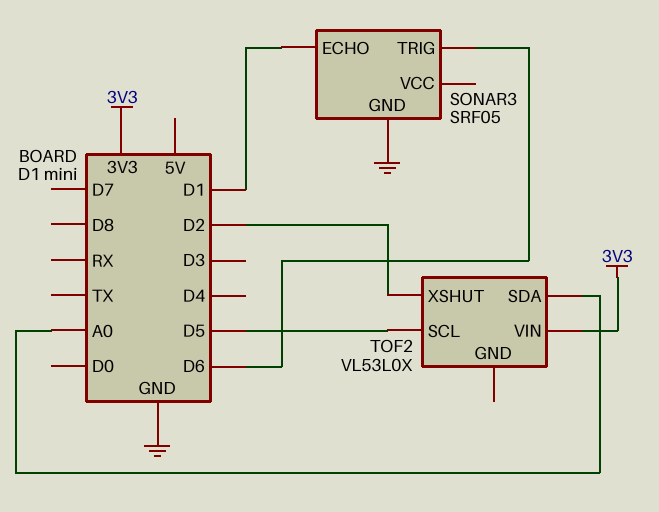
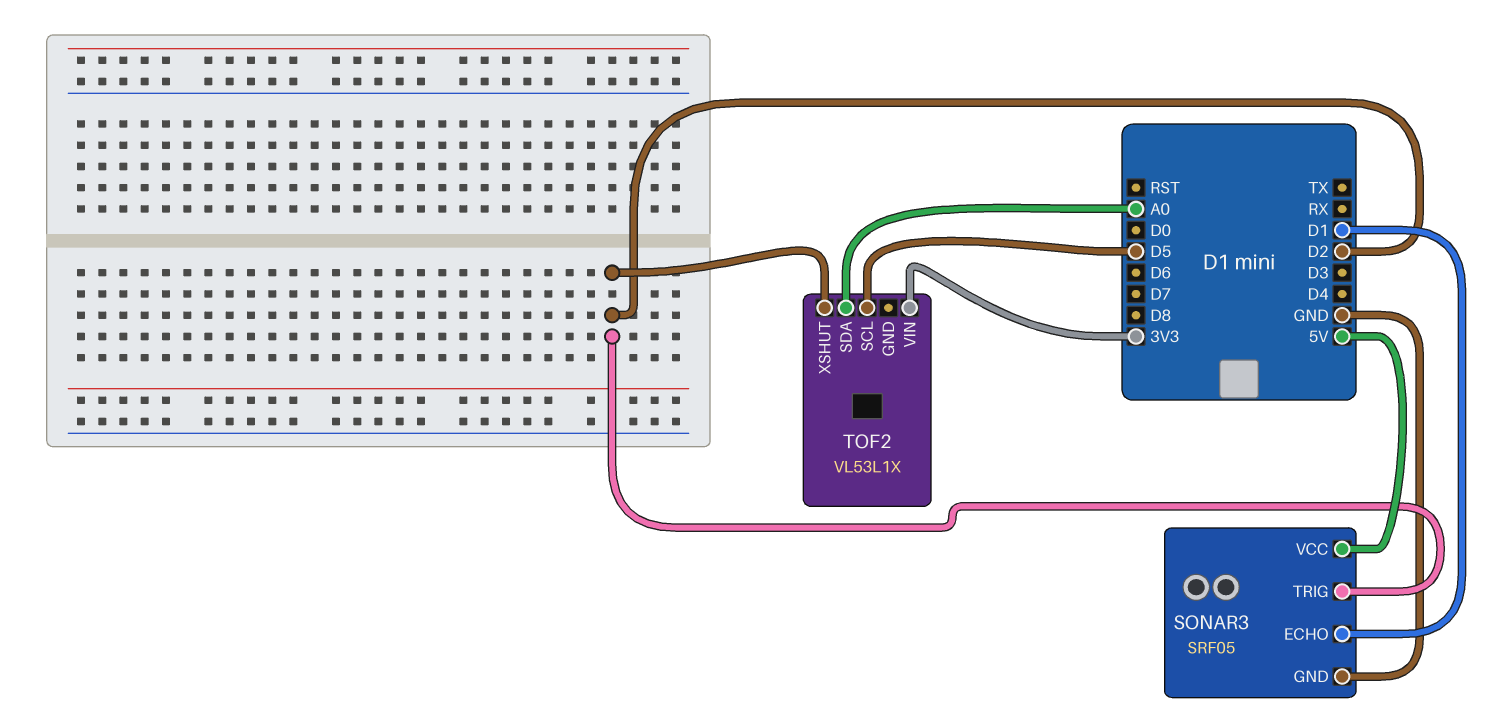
SONAR3 pin TRIG: D6 -> D2
SONAR3 pin VCC: none -> 5V
TOF2: VL53L0X -> VL53L1X

